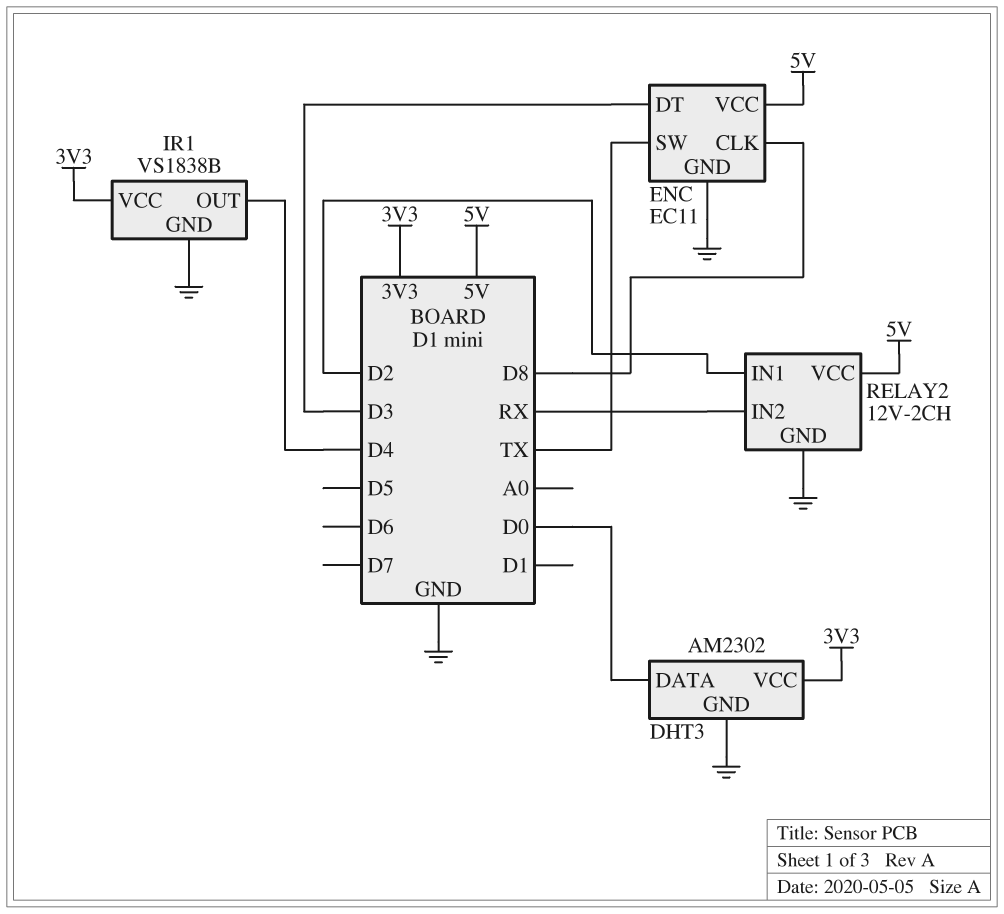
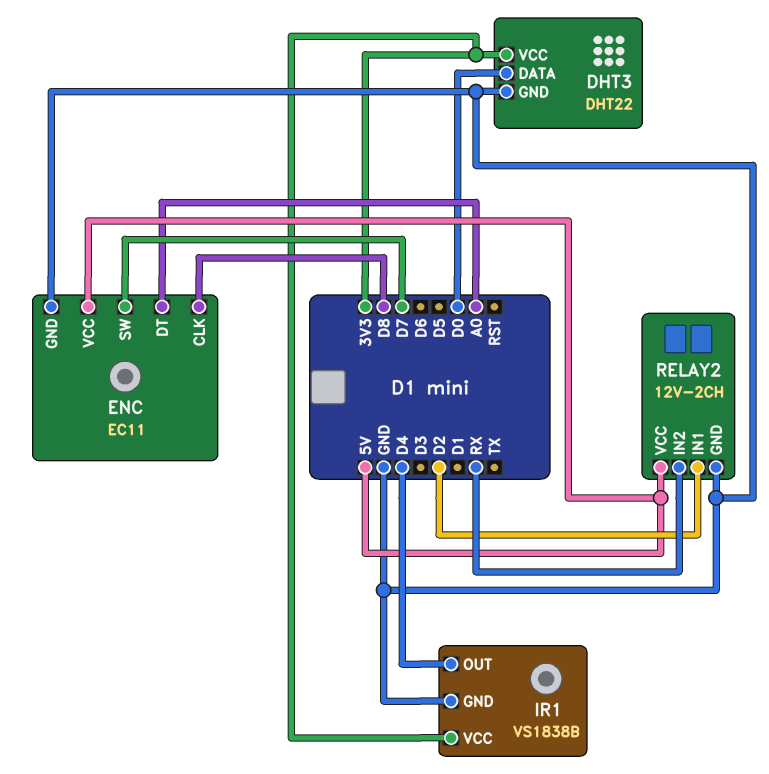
DHT3: AM2302 -> DHT22
ENC pin DT: D3 -> A0
ENC pin SW: TX -> D7

